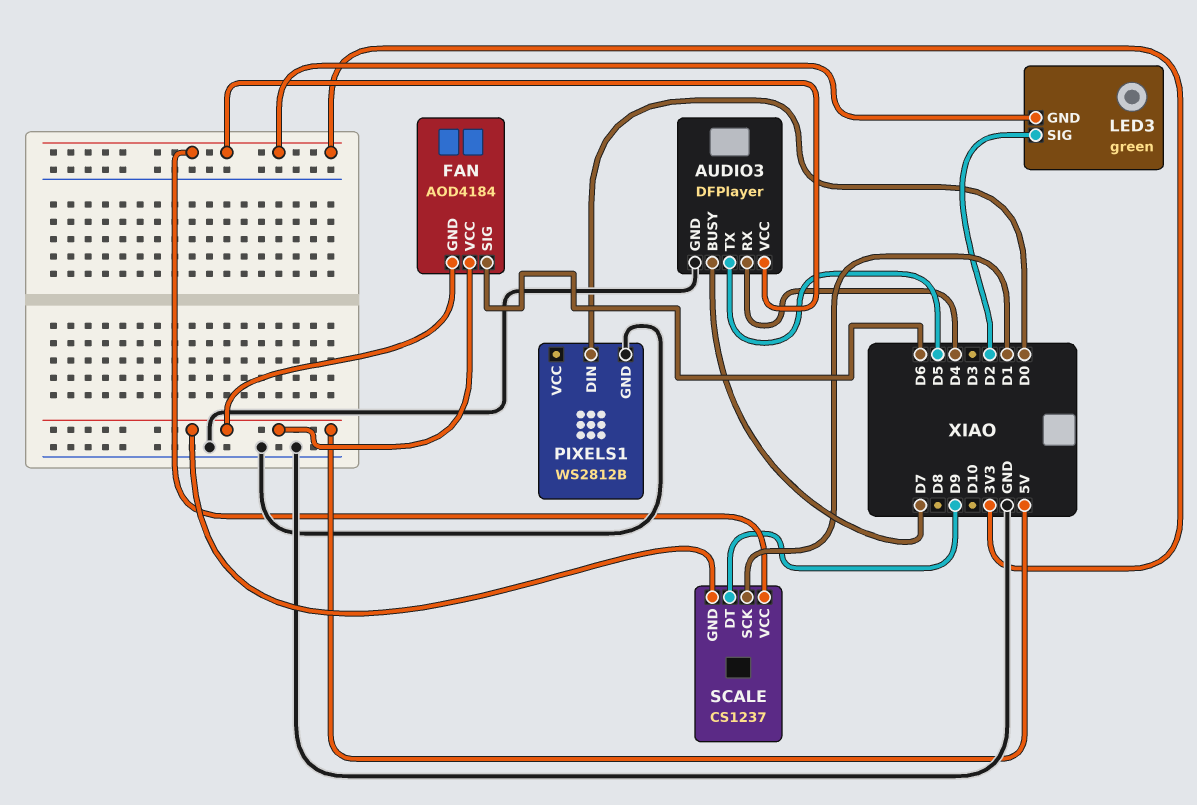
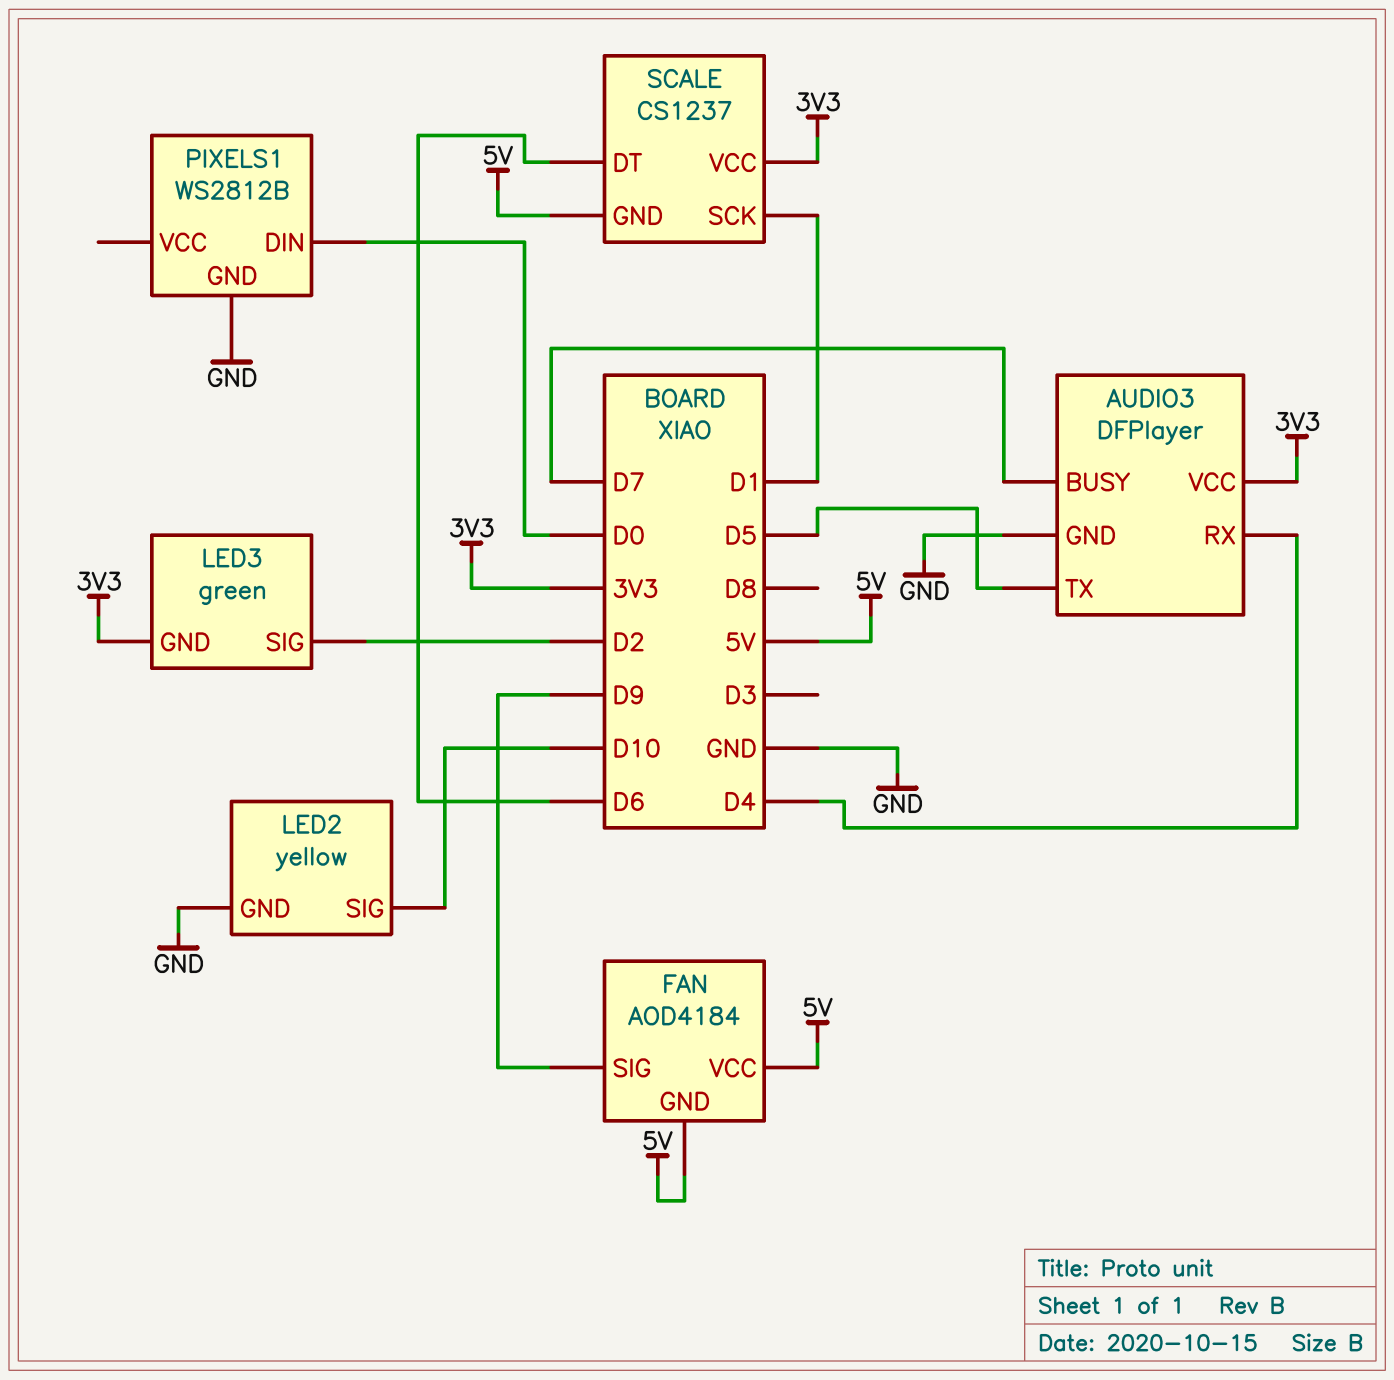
FAN pin SIG: D6 -> D9
LED2: none -> yellow
LED2 pin GND: none -> GND
LED2 pin SIG: none -> D10
SCALE pin DT: D9 -> D6

